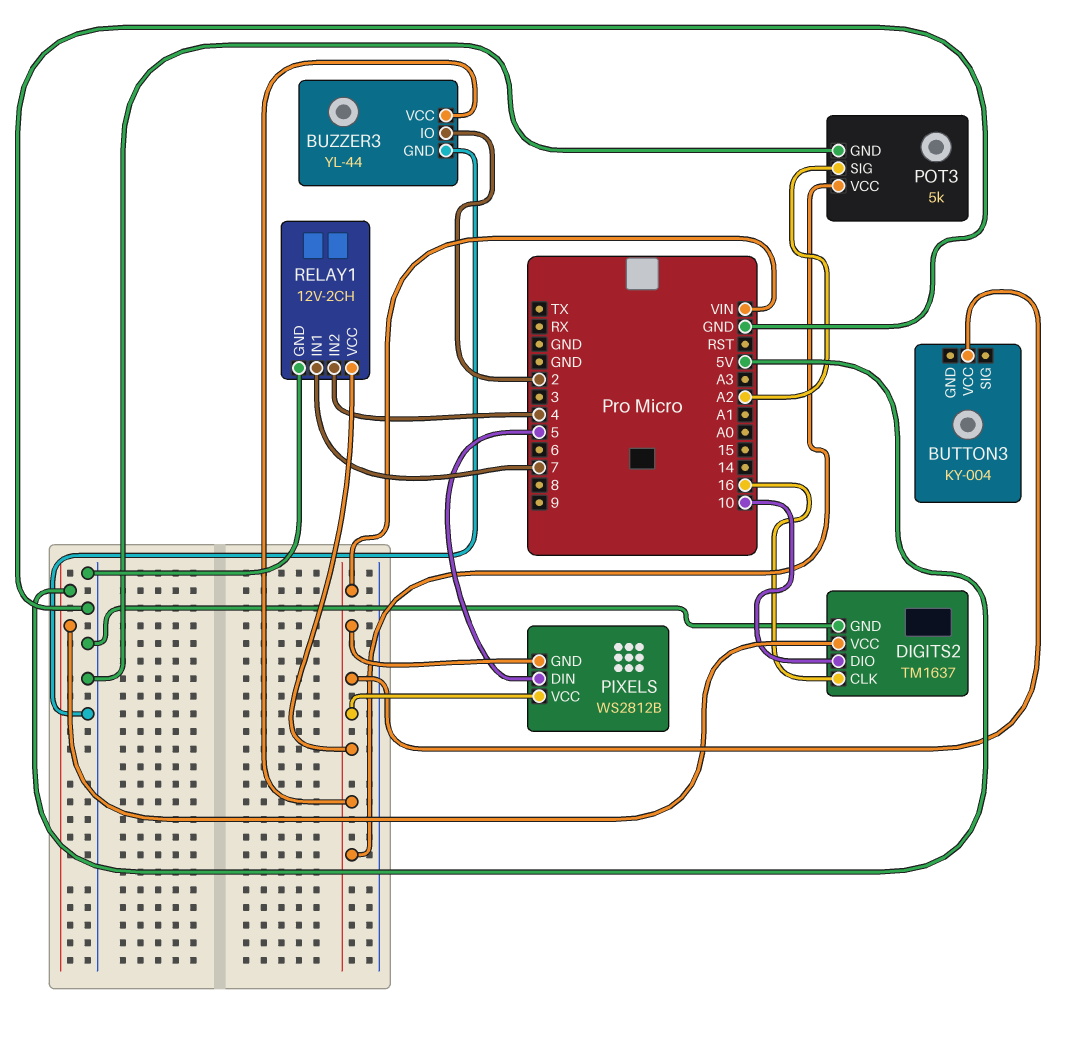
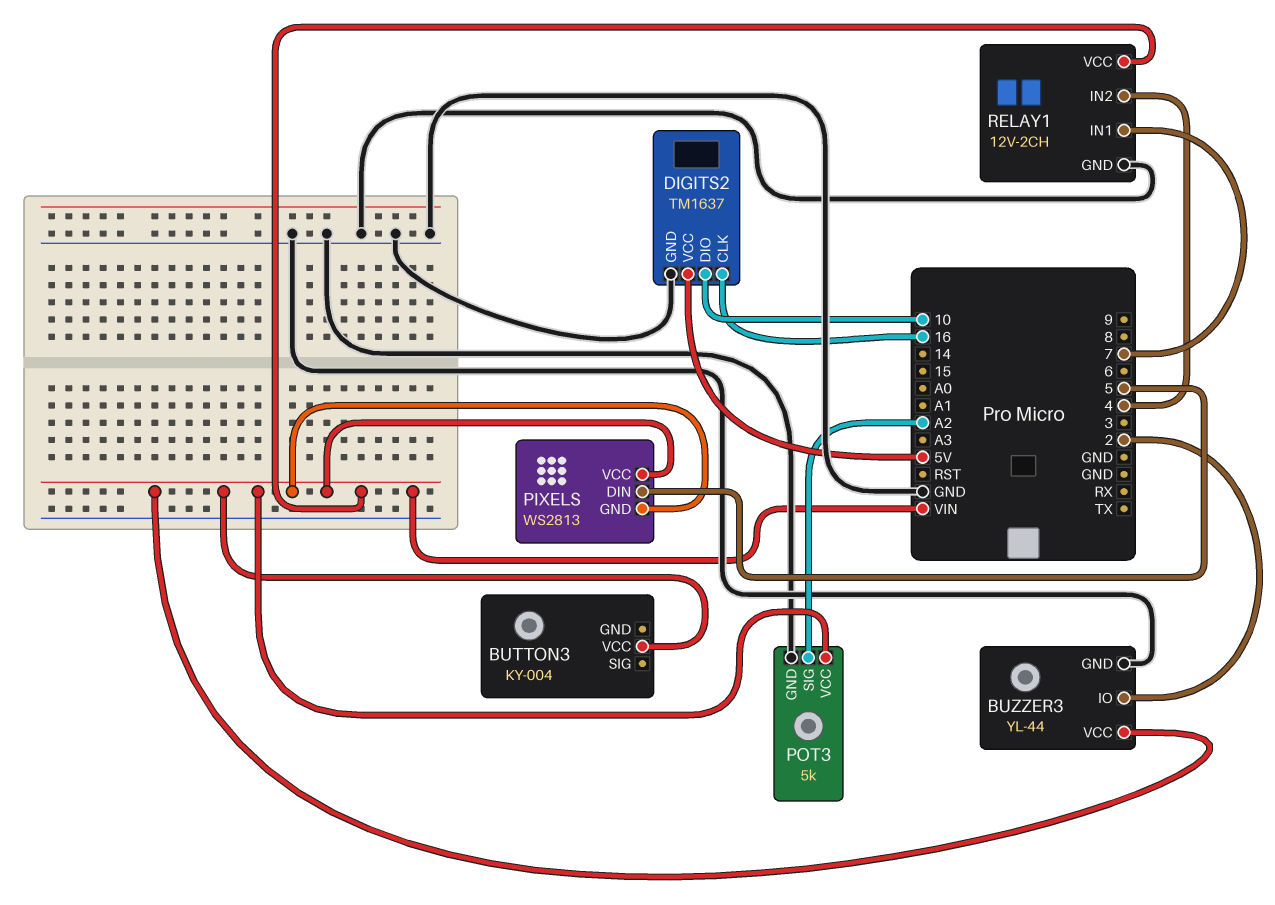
PIXELS: WS2812B -> WS2813

